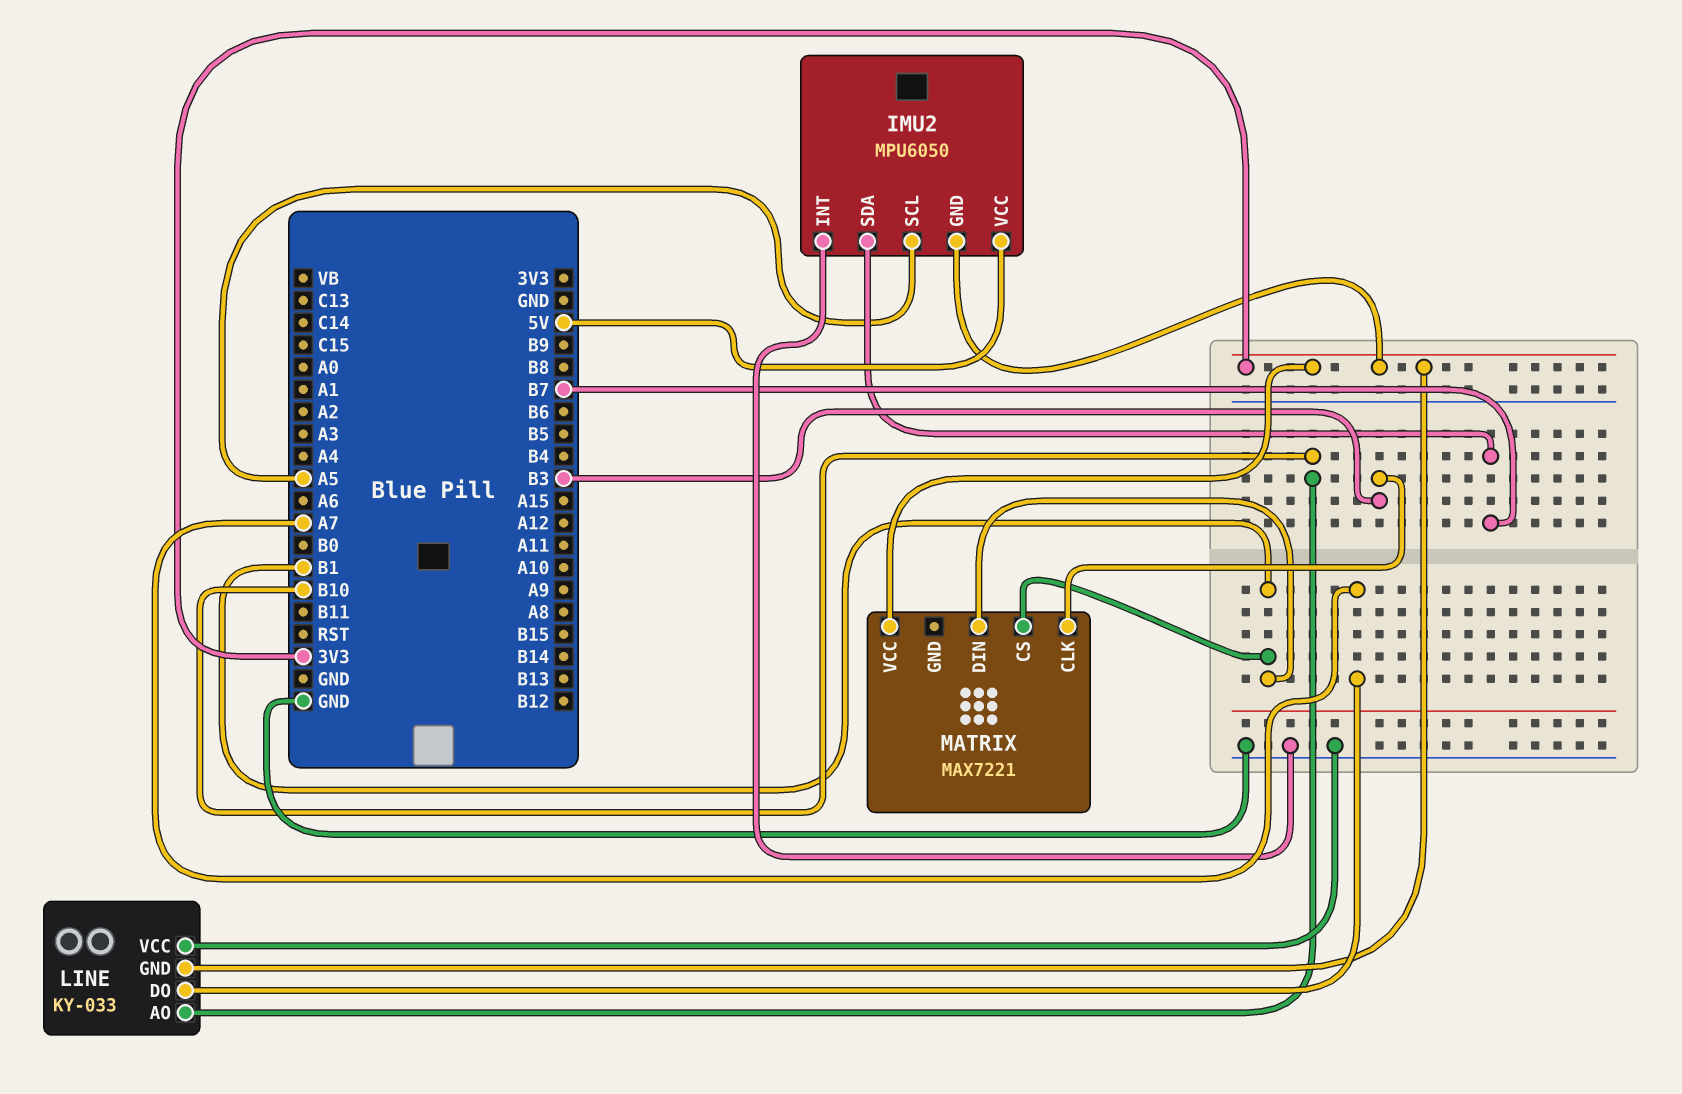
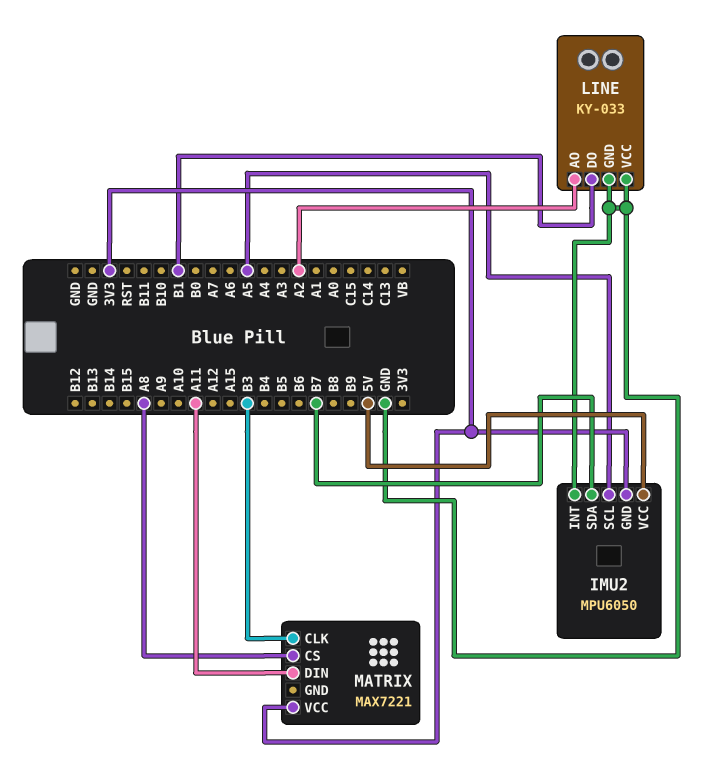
LINE pin AO: B10 -> A2
LINE pin DO: A7 -> B1
LINE pin GND: 3V3 -> GND
MATRIX pin CS: B1 -> A8
MATRIX pin DIN: B1 -> A11

